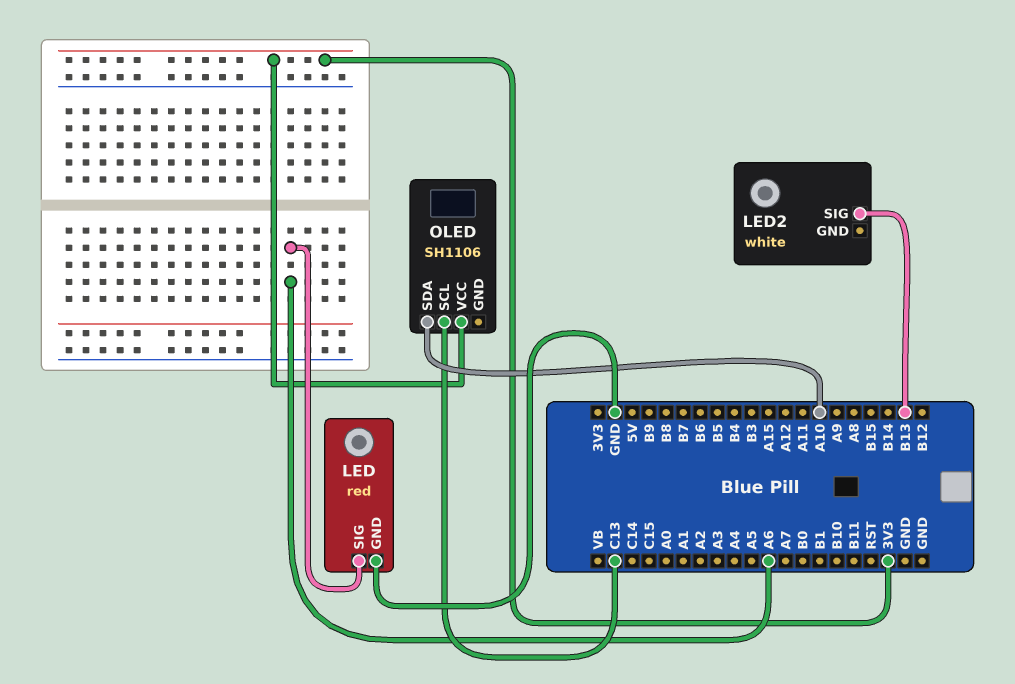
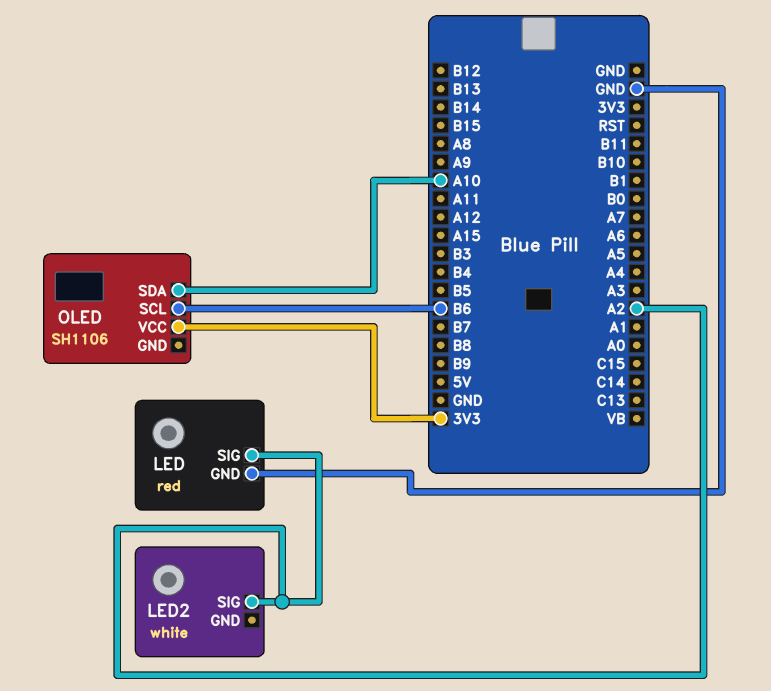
LED pin SIG: A6 -> A2
LED2 pin SIG: B13 -> A2
OLED pin SCL: C13 -> B6

